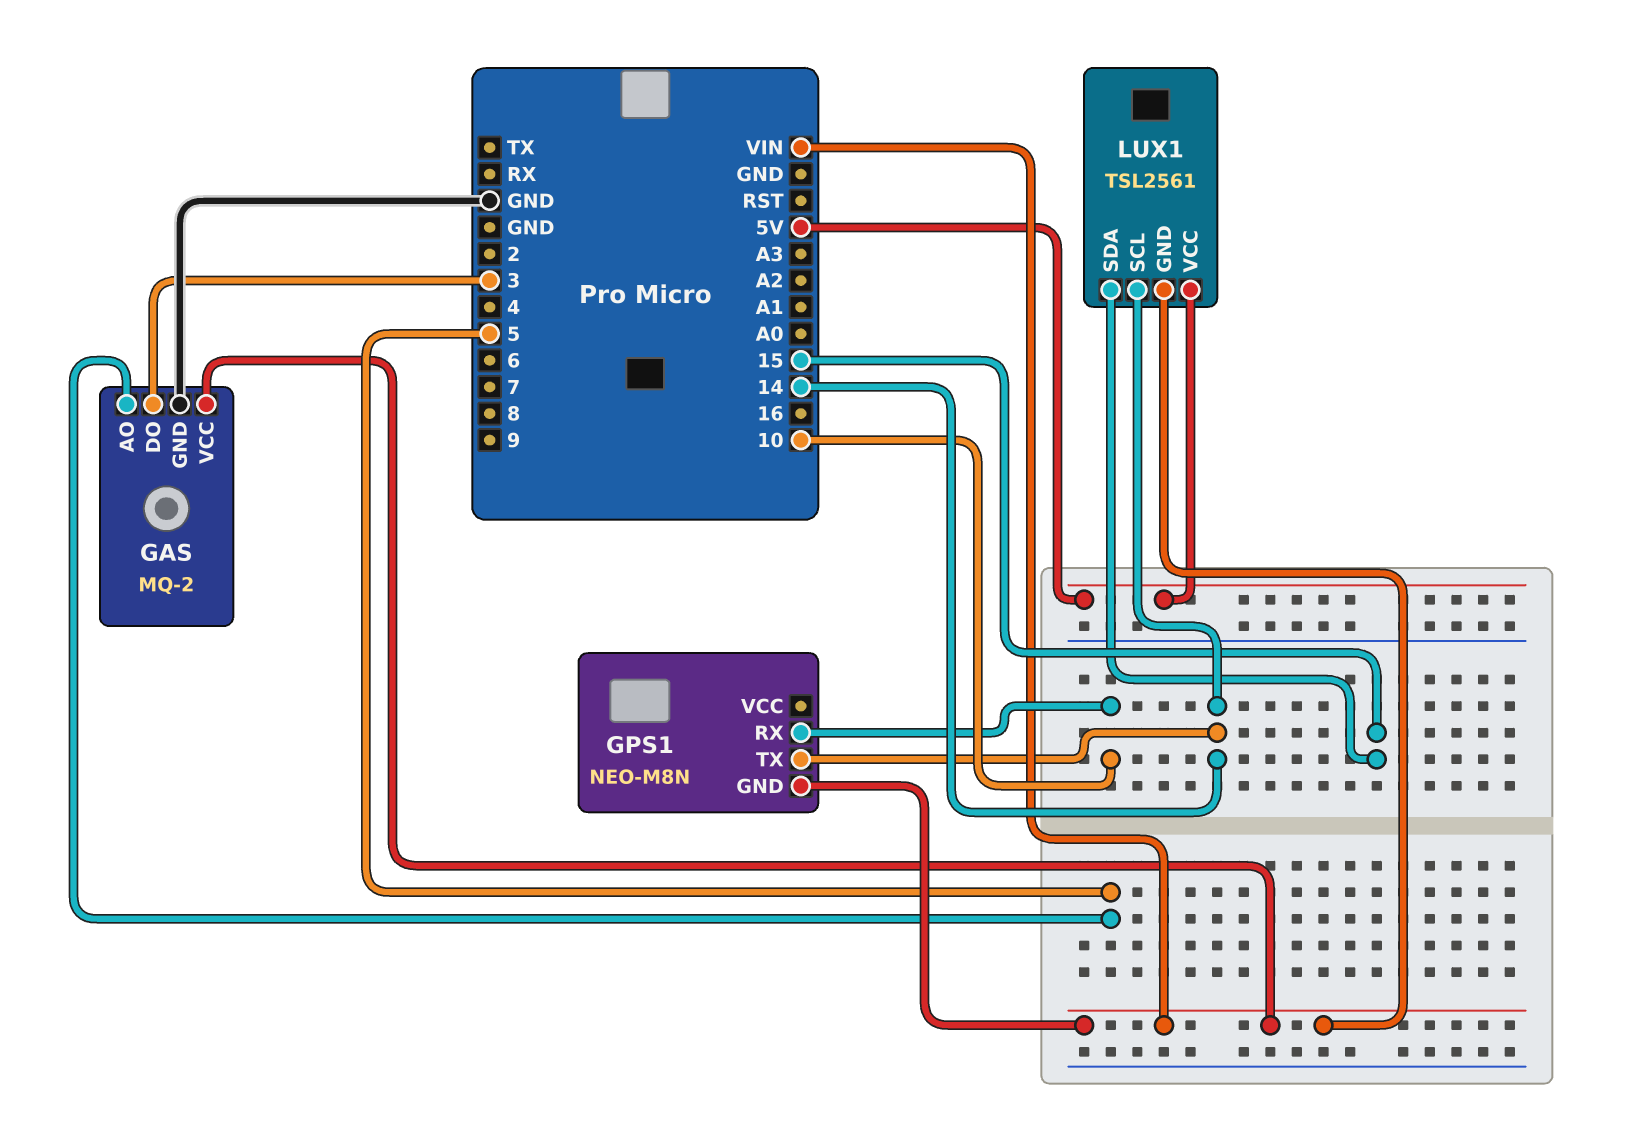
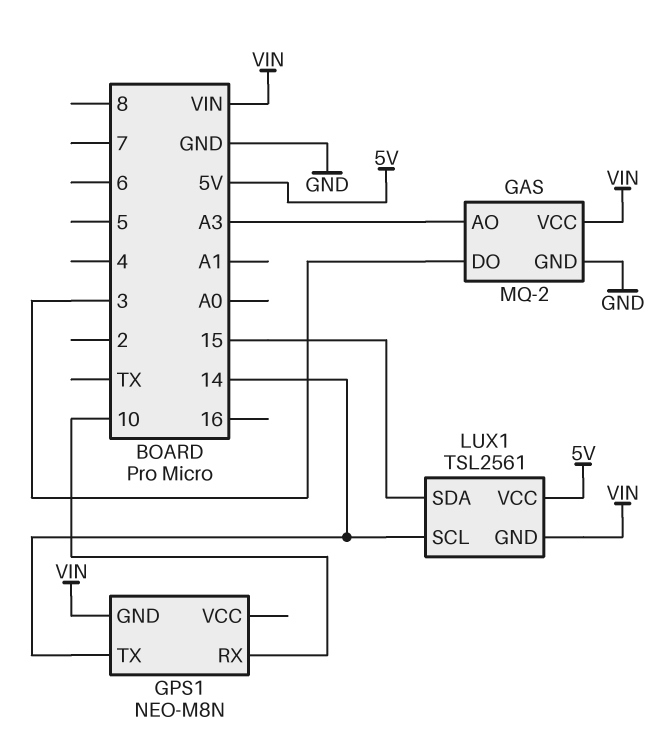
GAS pin AO: 5 -> A3

